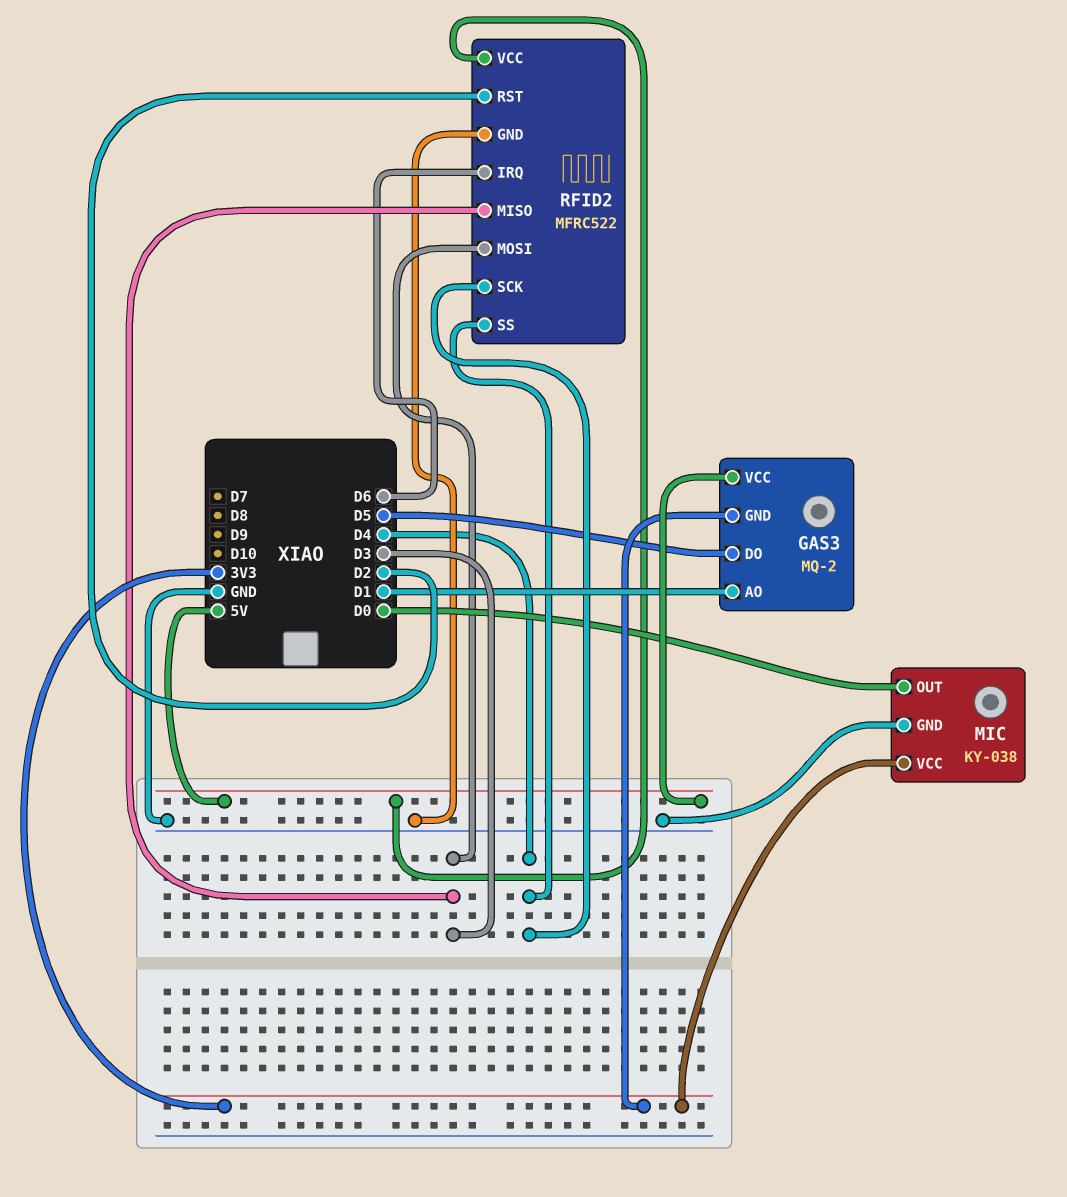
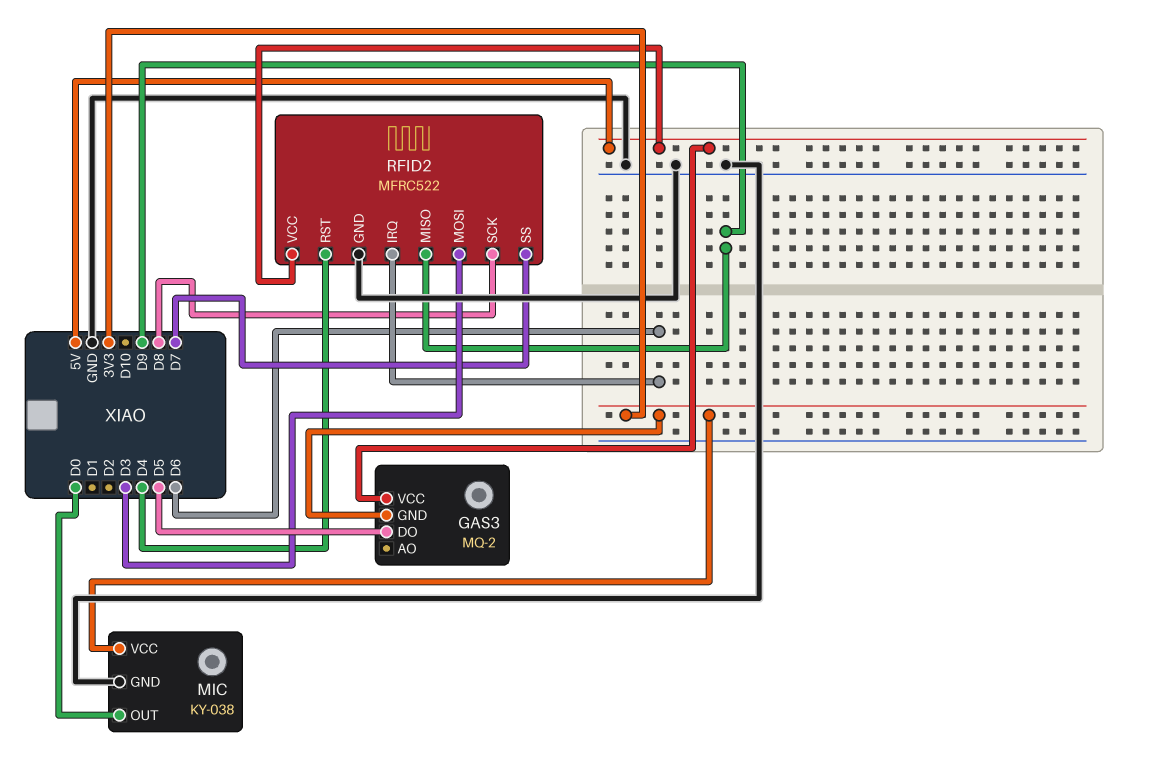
GAS3 pin AO: D1 -> none
RFID2 pin MISO: D3 -> D9
RFID2 pin RST: D2 -> D4
RFID2 pin SCK: D4 -> D8
RFID2 pin SS: D4 -> D7

